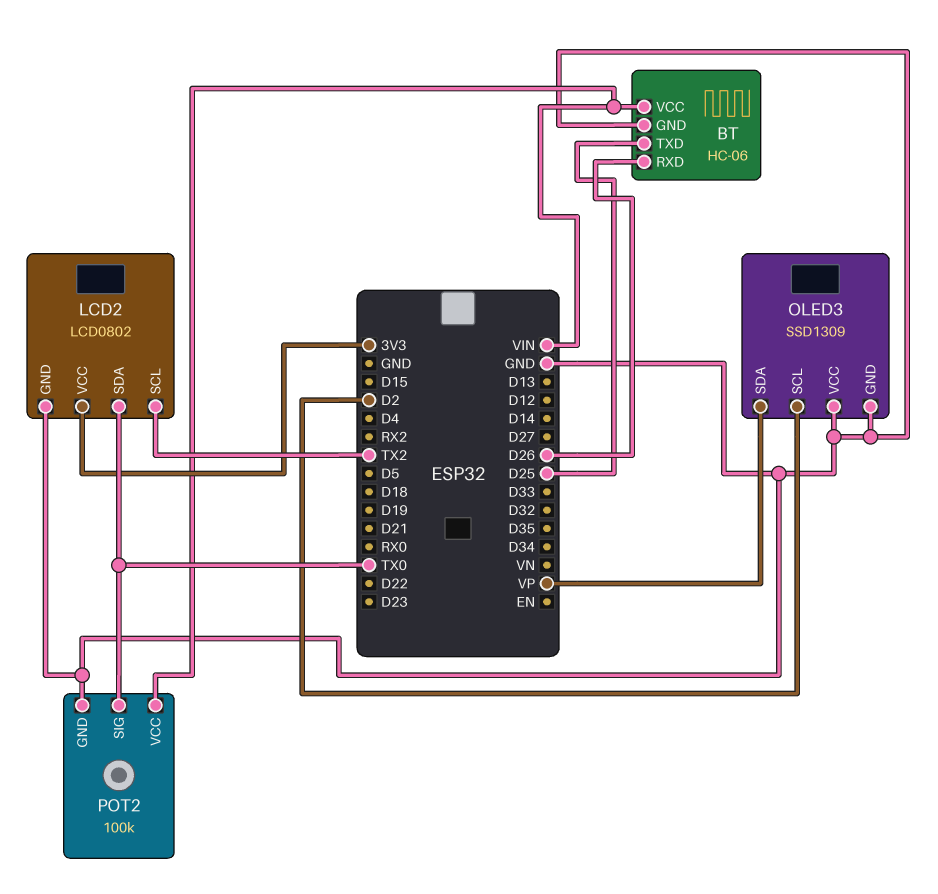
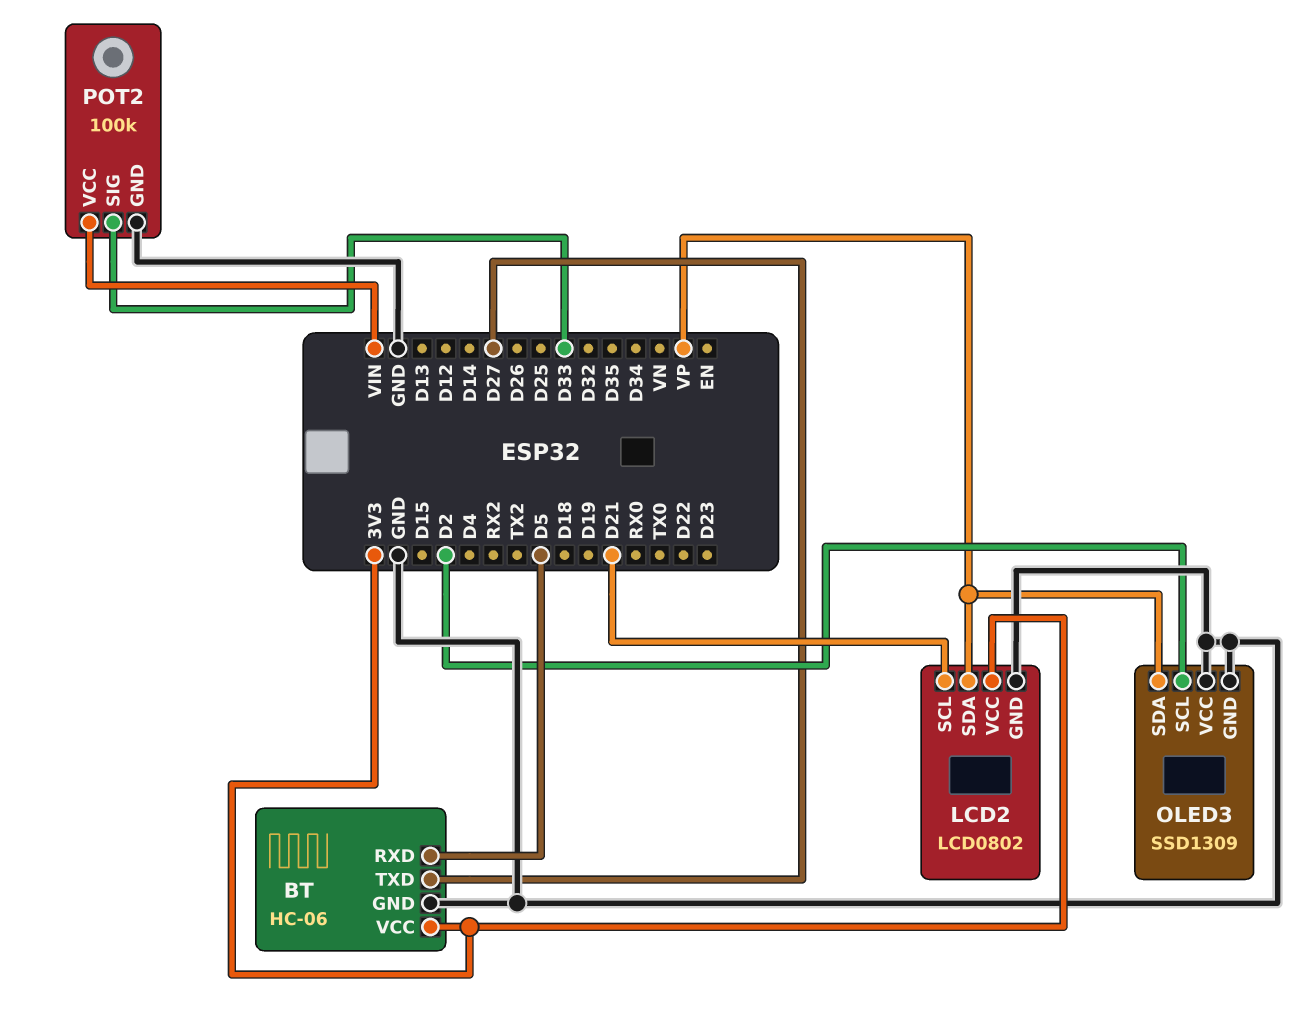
BT pin RXD: D26 -> D5
BT pin TXD: D25 -> D27
BT pin VCC: VIN -> 3V3
LCD2 pin SCL: TX2 -> D21
LCD2 pin SDA: TX0 -> VP
POT2 pin SIG: TX0 -> D33

